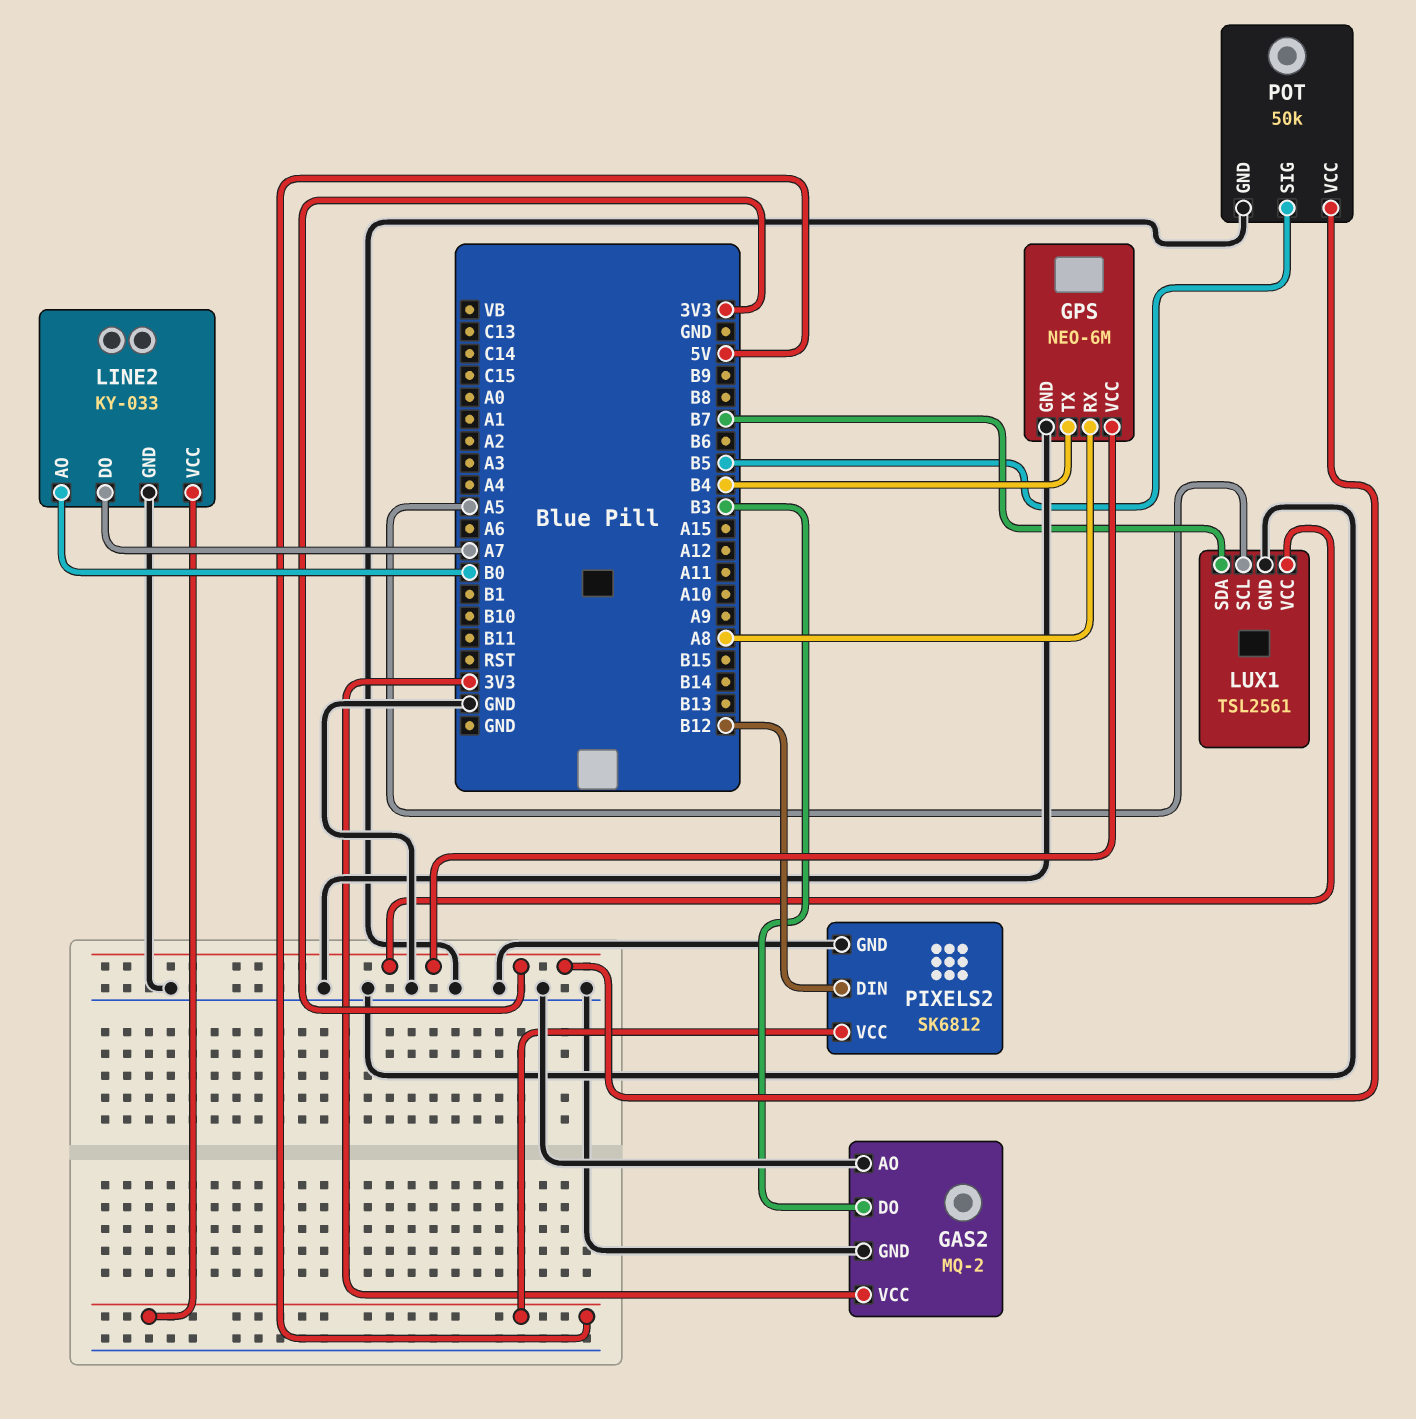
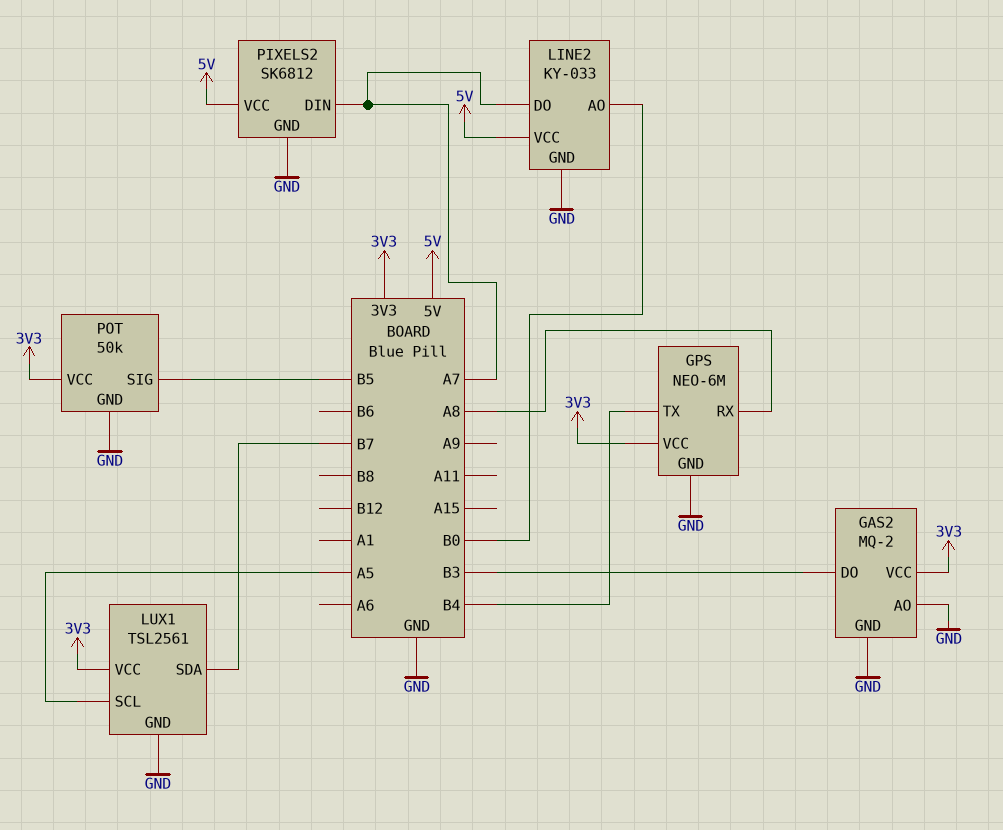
PIXELS2 pin DIN: B12 -> A7

